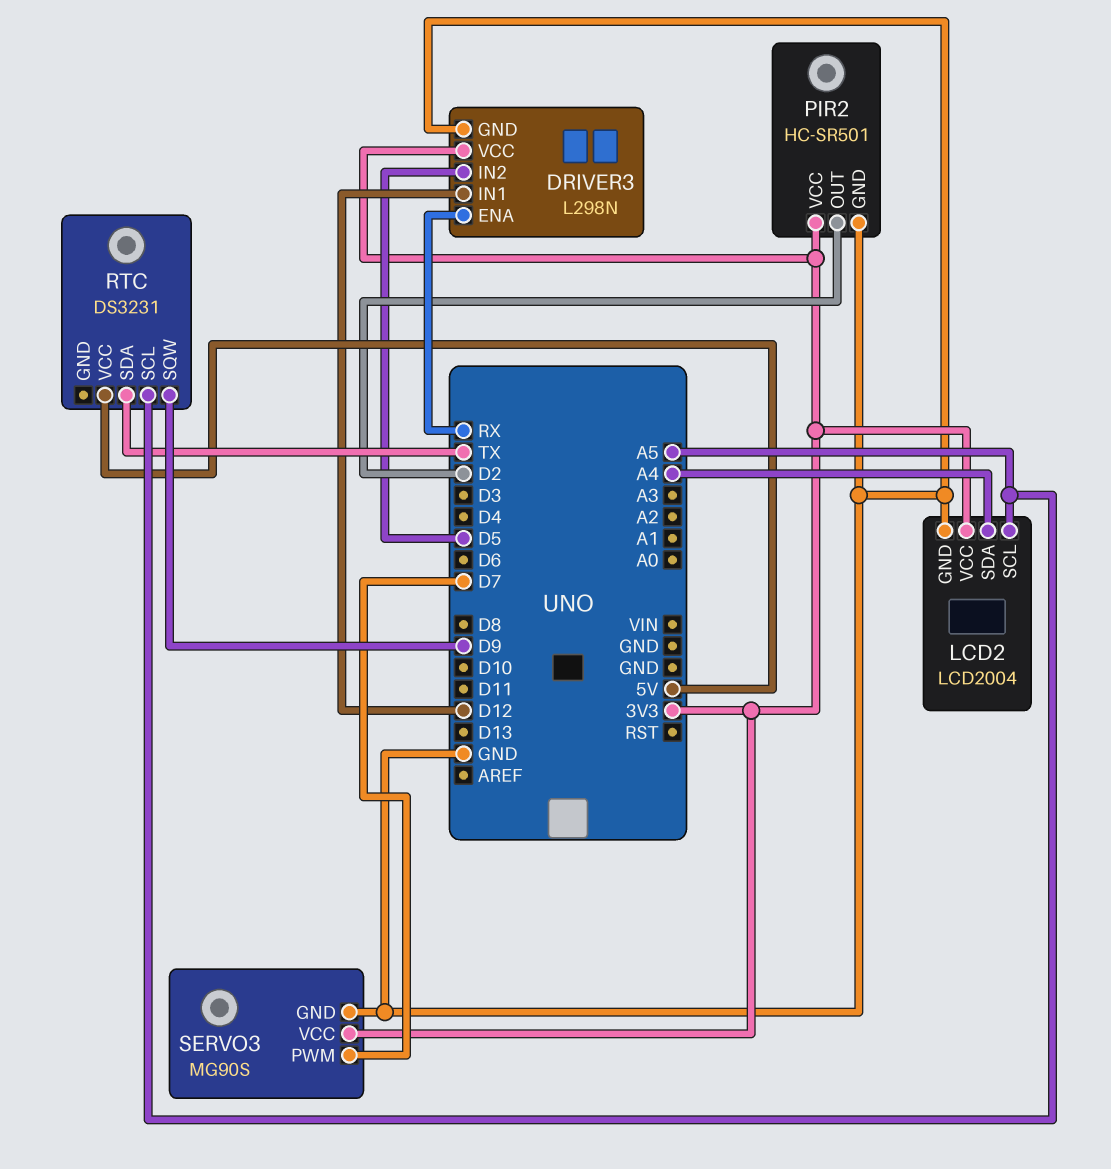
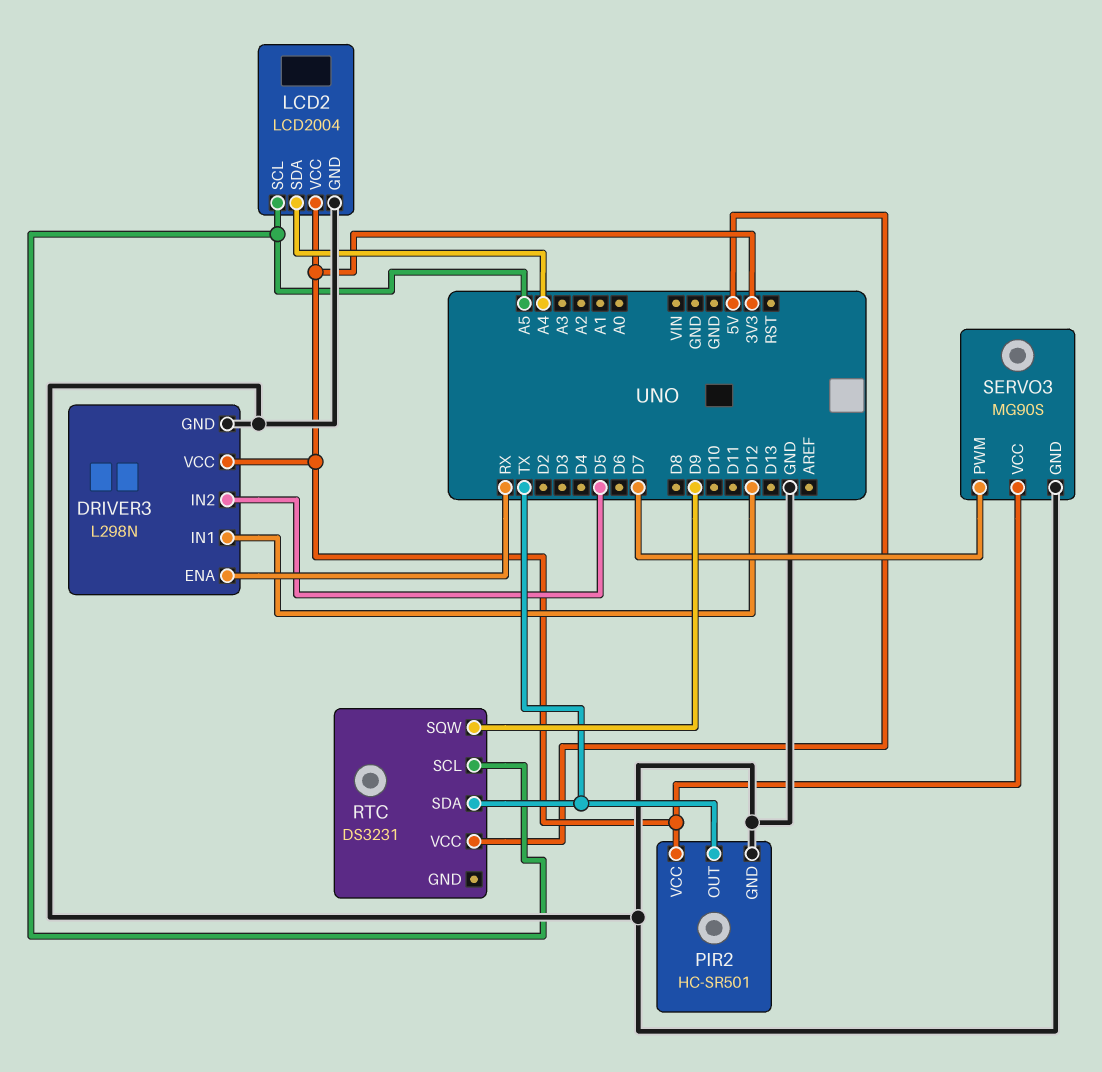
PIR2 pin OUT: D2 -> TX

